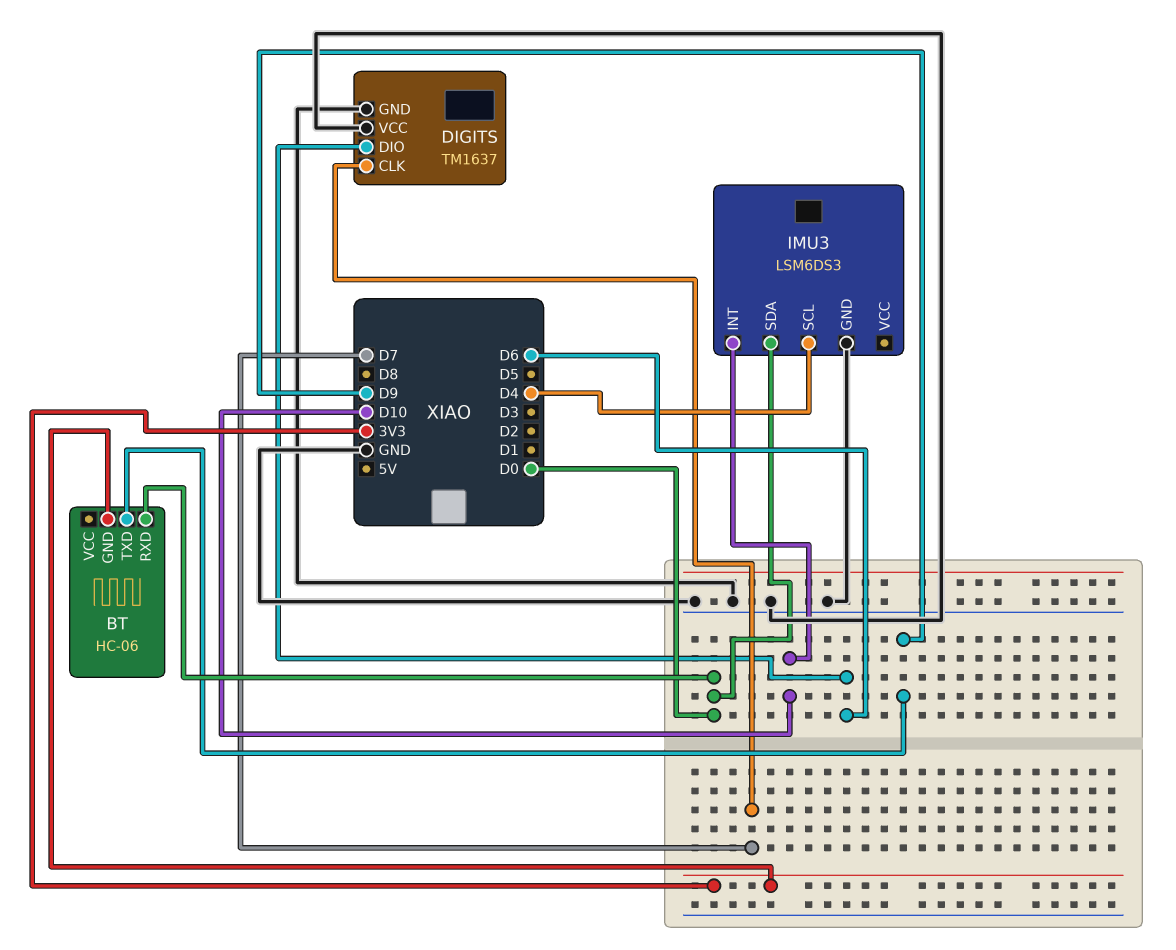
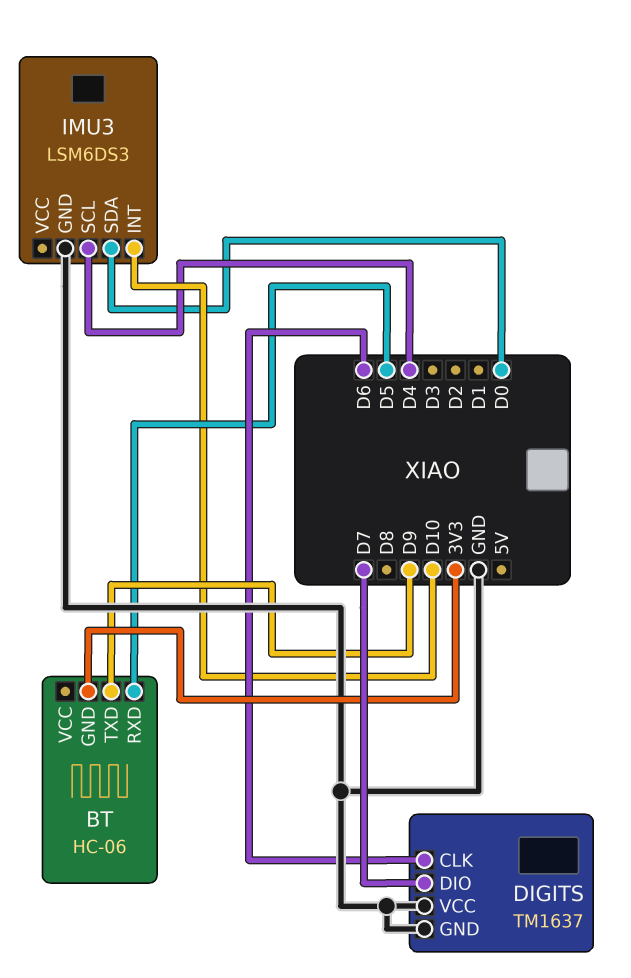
BT pin RXD: D0 -> D5
DIGITS pin CLK: D7 -> D6
DIGITS pin DIO: D6 -> D7

